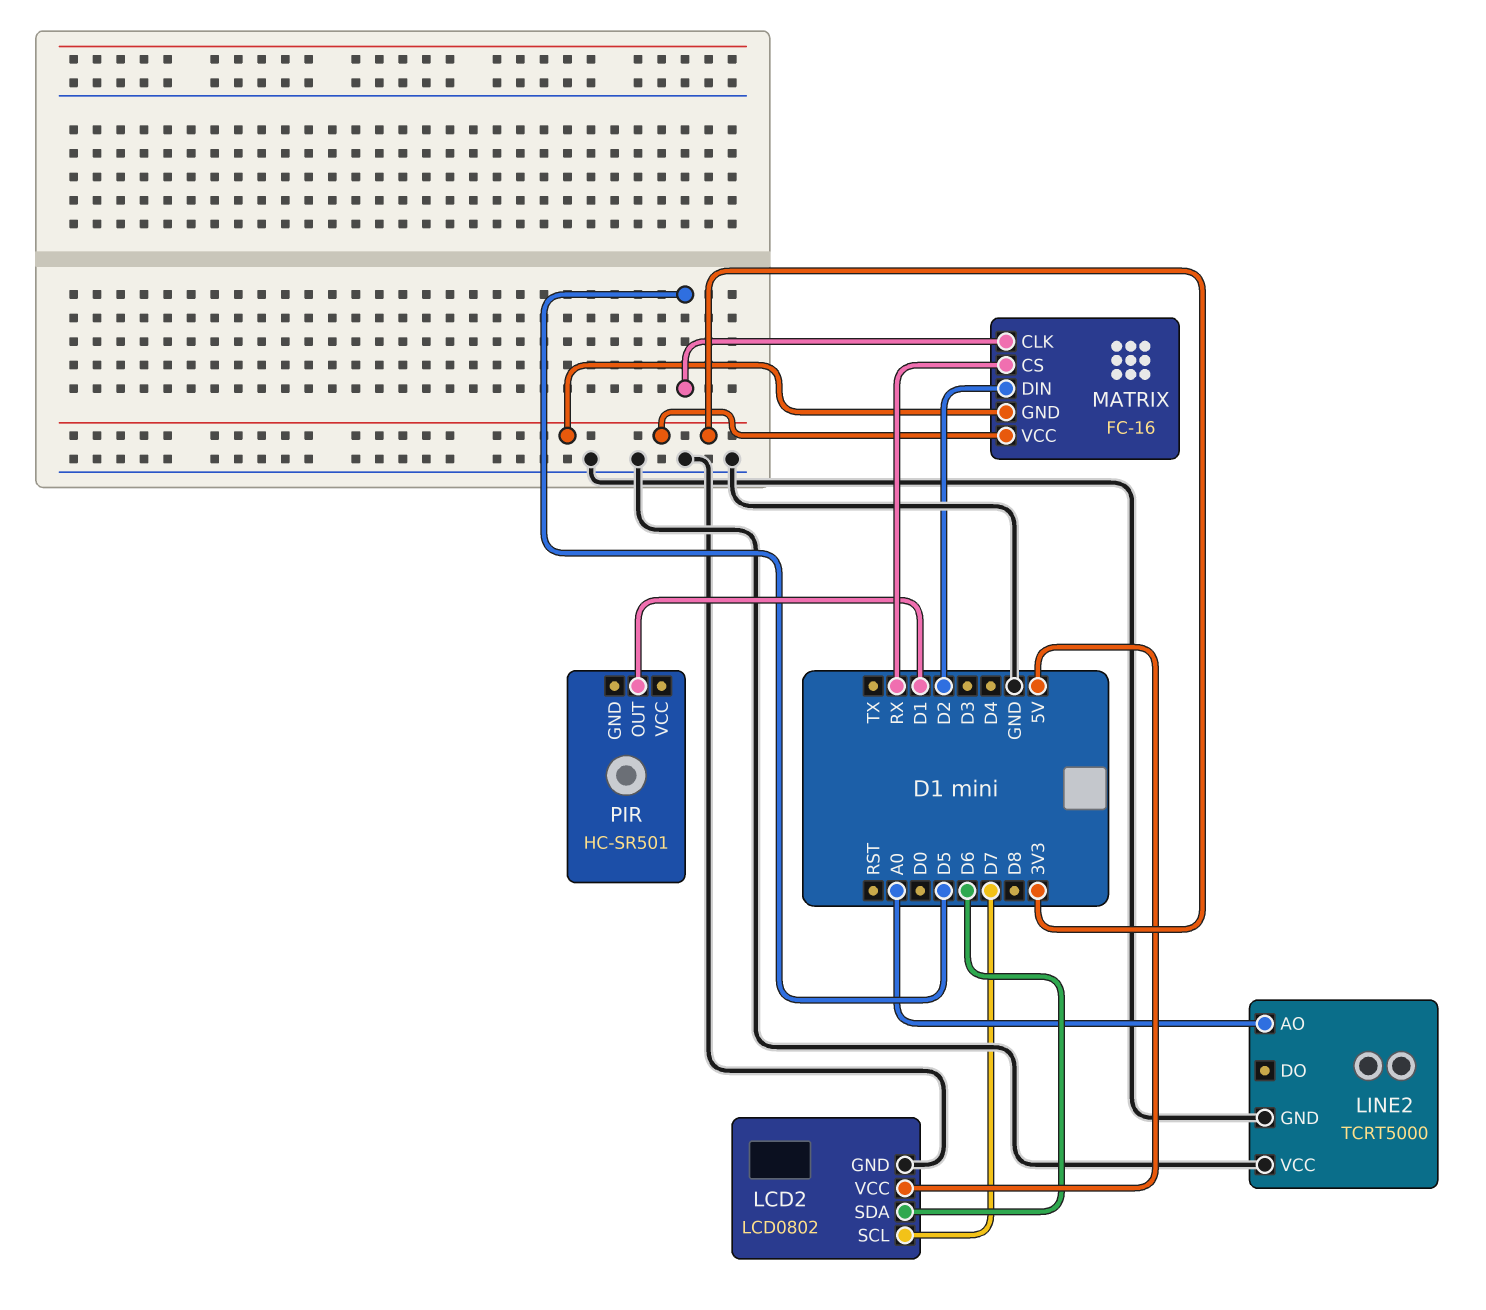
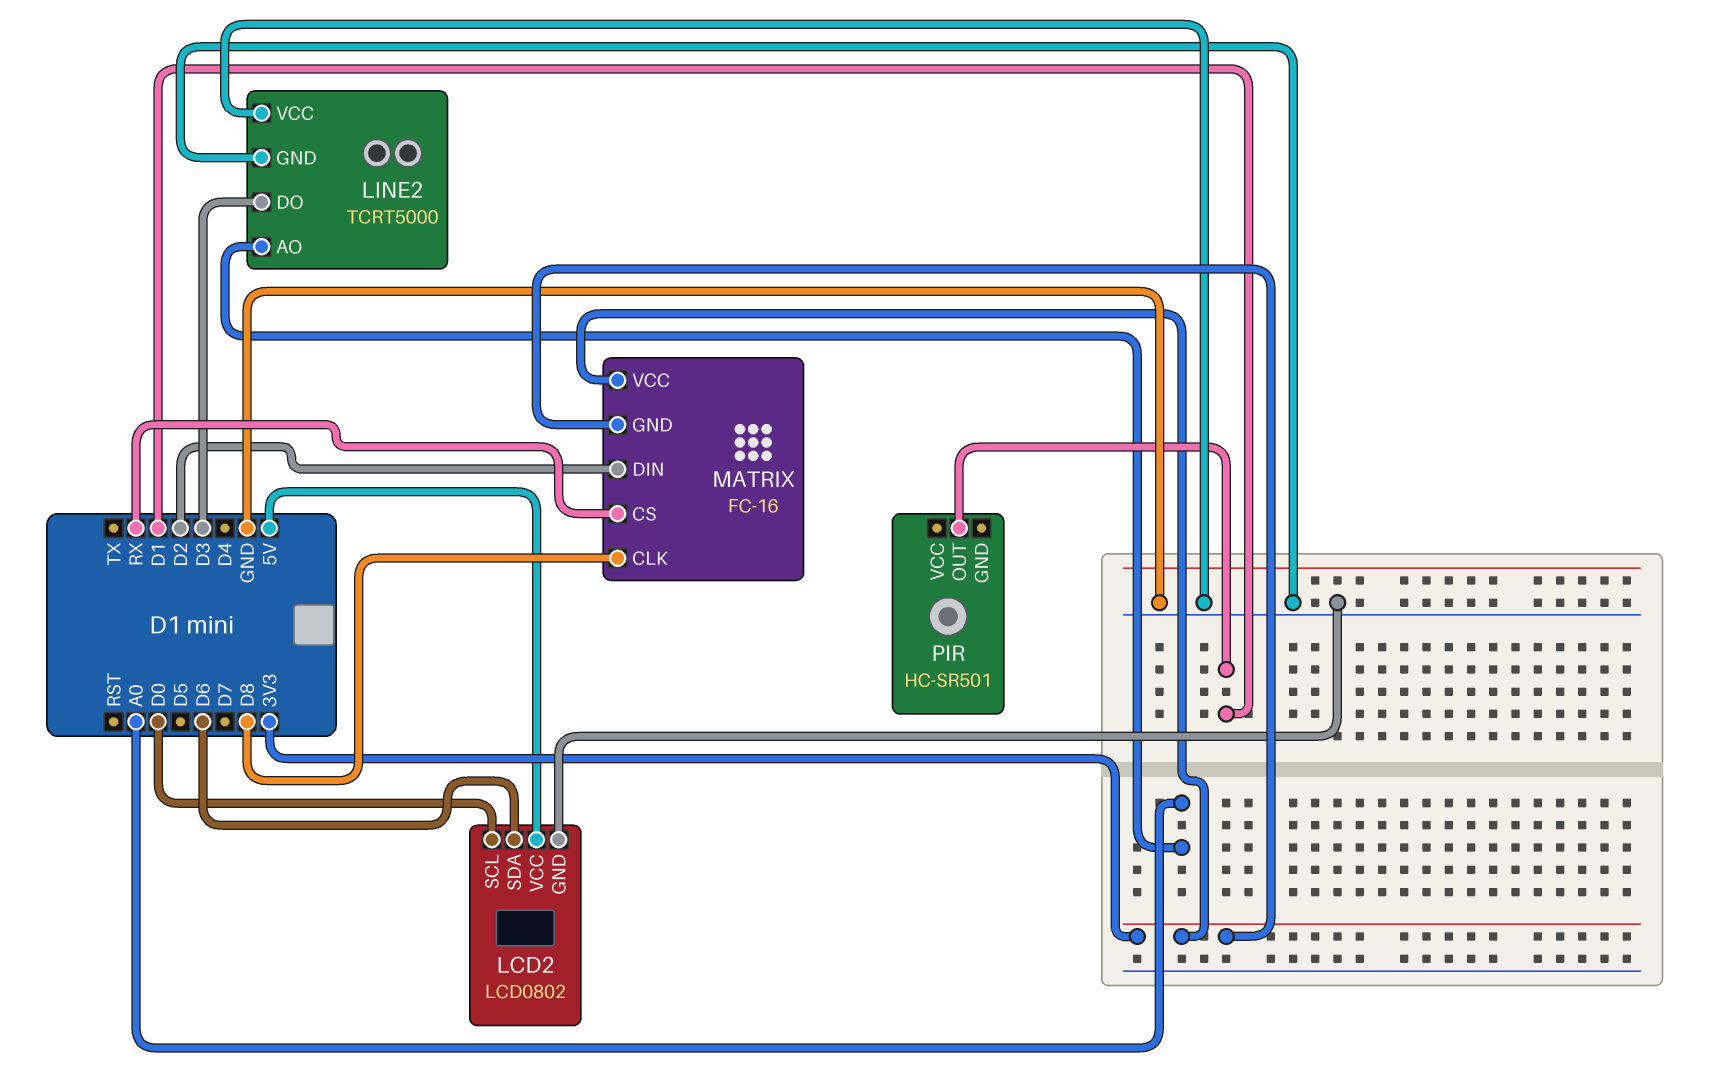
LCD2 pin SCL: D7 -> D0
LINE2 pin DO: none -> D3
MATRIX pin CLK: D5 -> D8

